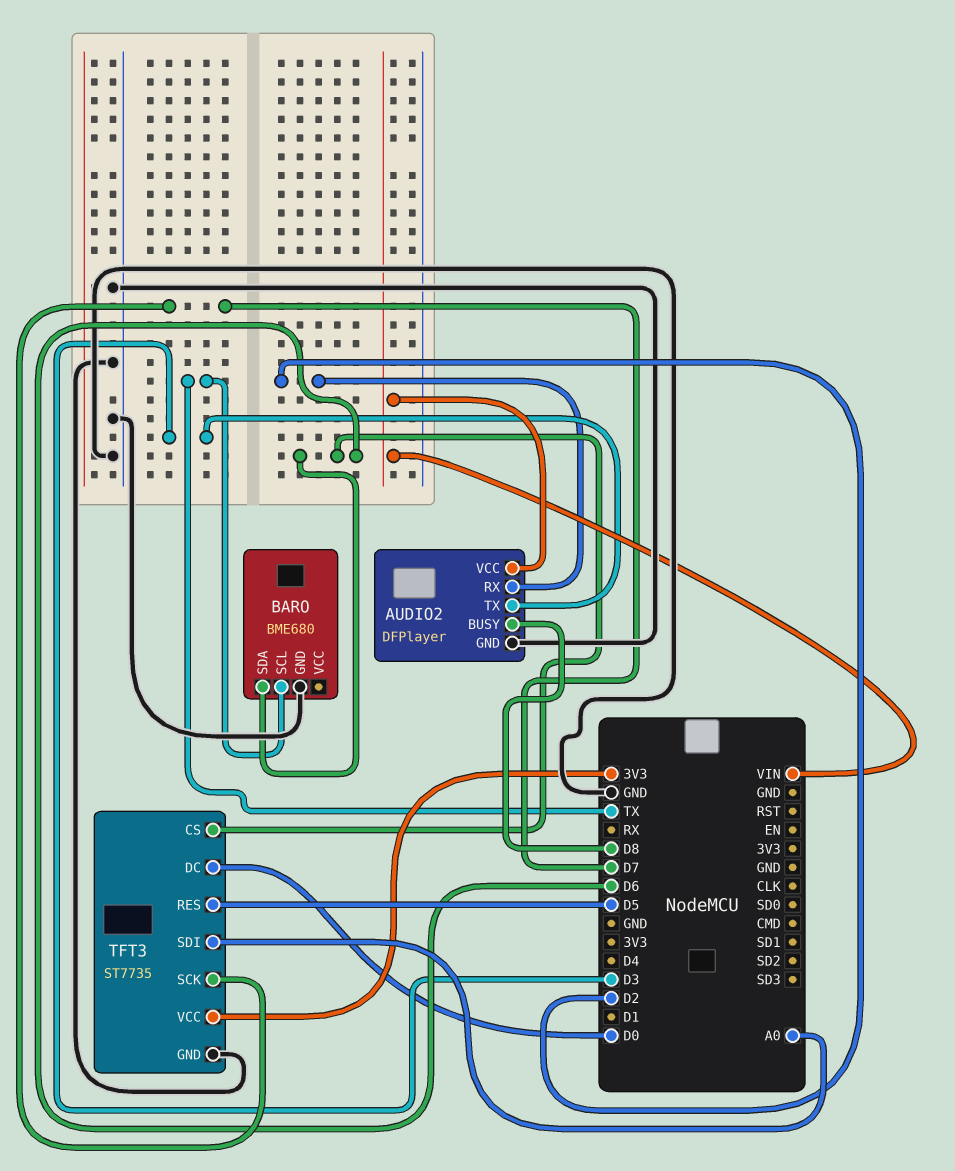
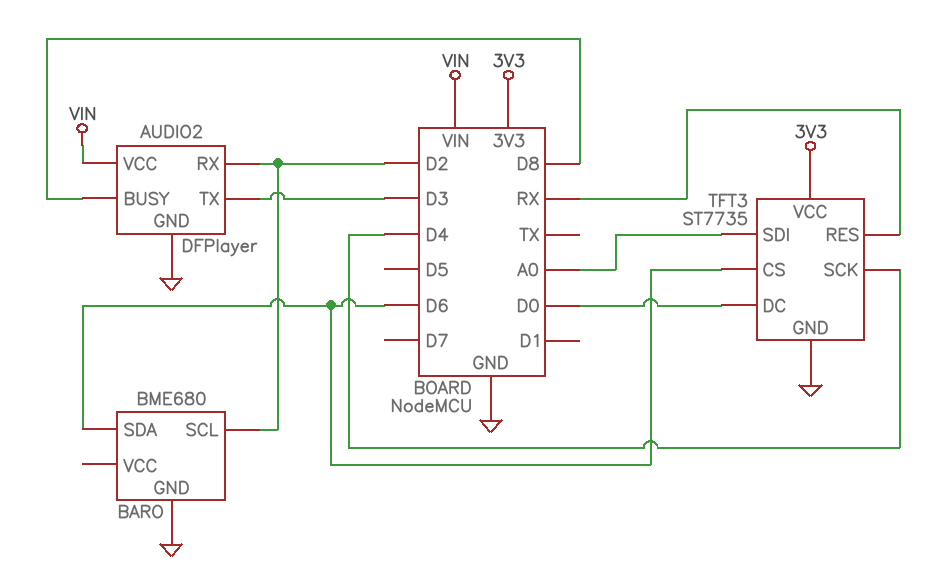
BARO pin SCL: TX -> D2
TFT3 pin RES: D5 -> RX
TFT3 pin SCK: D7 -> D4

